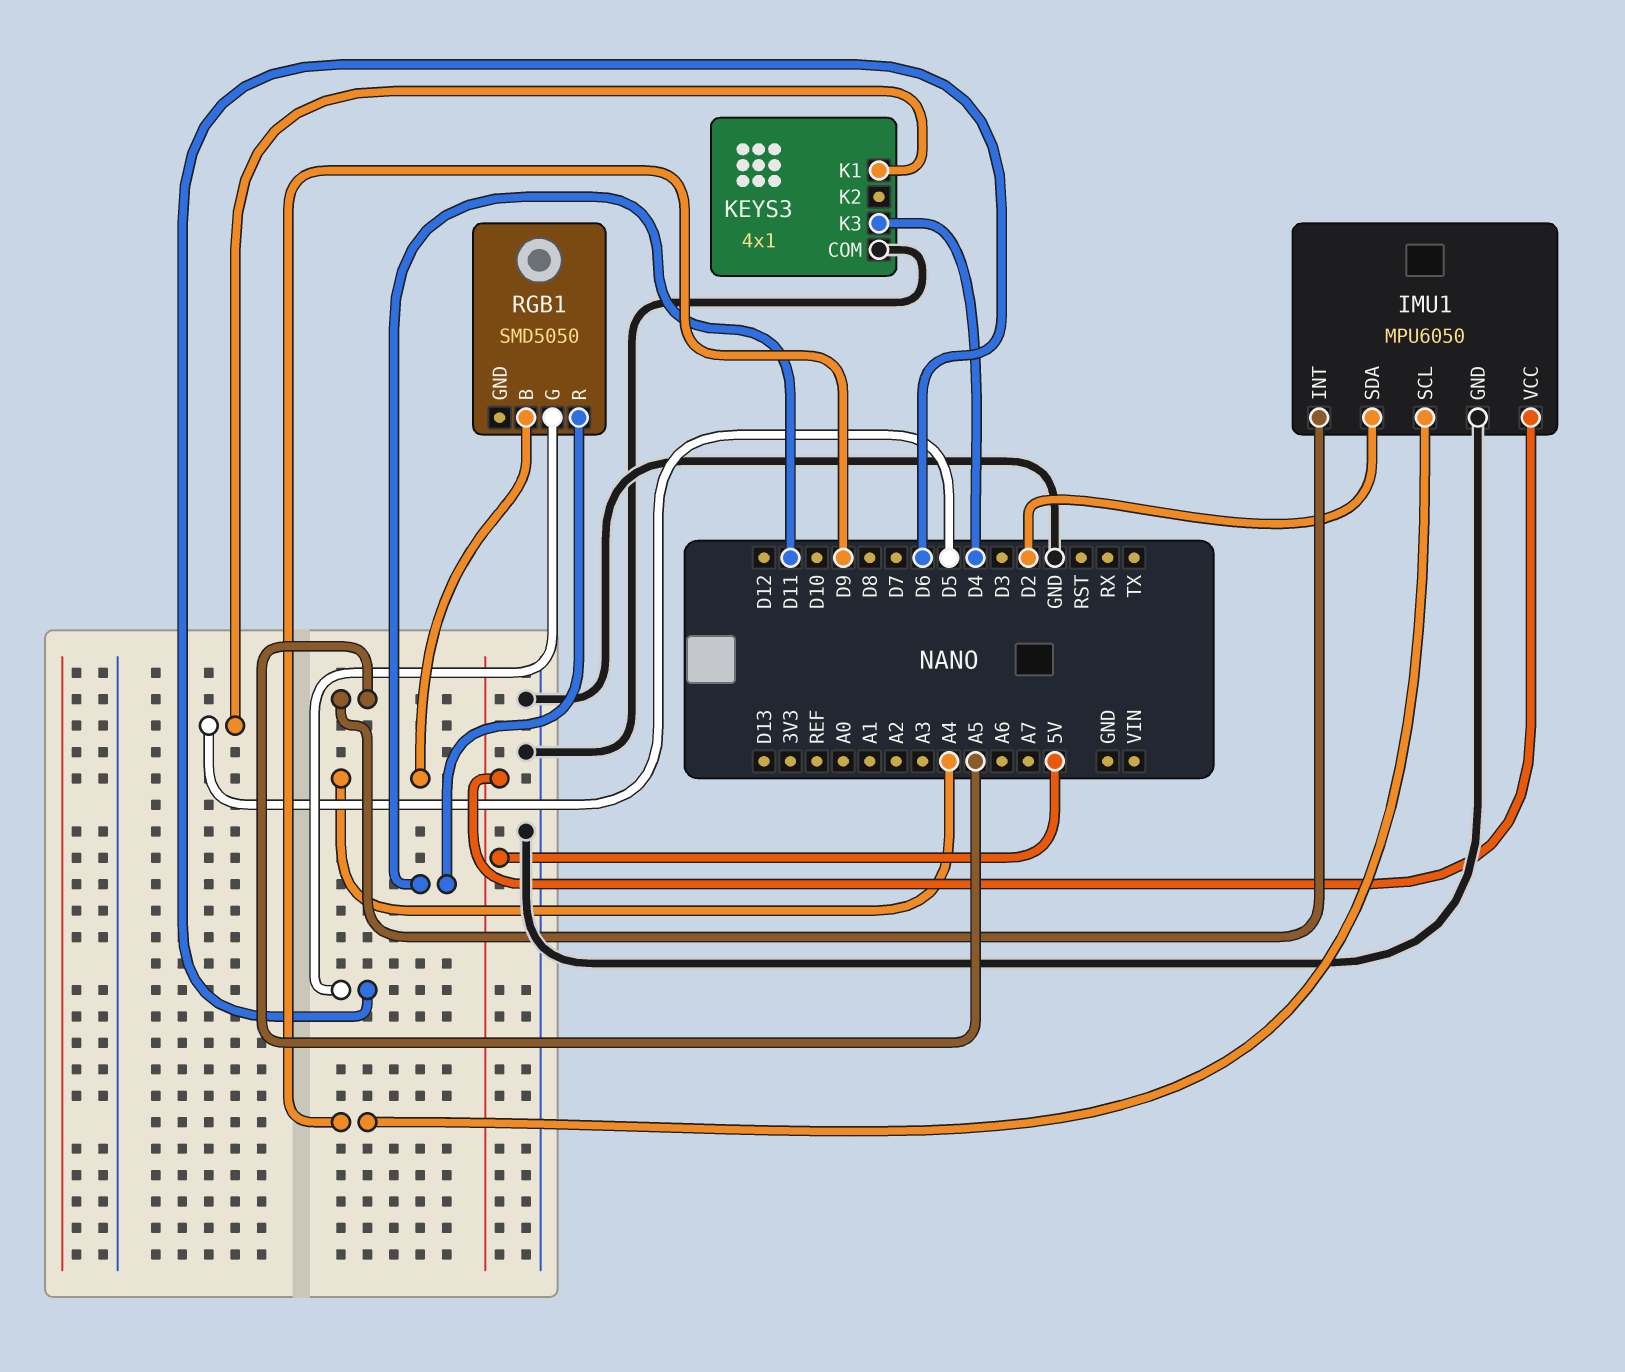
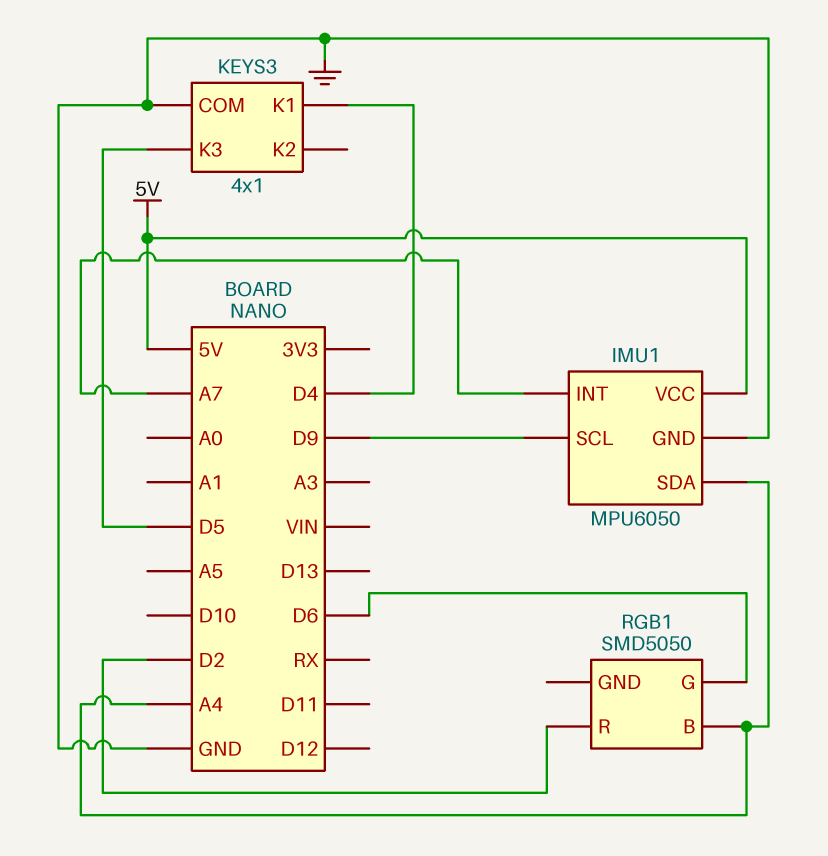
IMU1 pin INT: A5 -> A7
IMU1 pin SDA: D2 -> A4
KEYS3 pin K1: D5 -> D4
KEYS3 pin K3: D4 -> D5
RGB1 pin R: D11 -> D2

